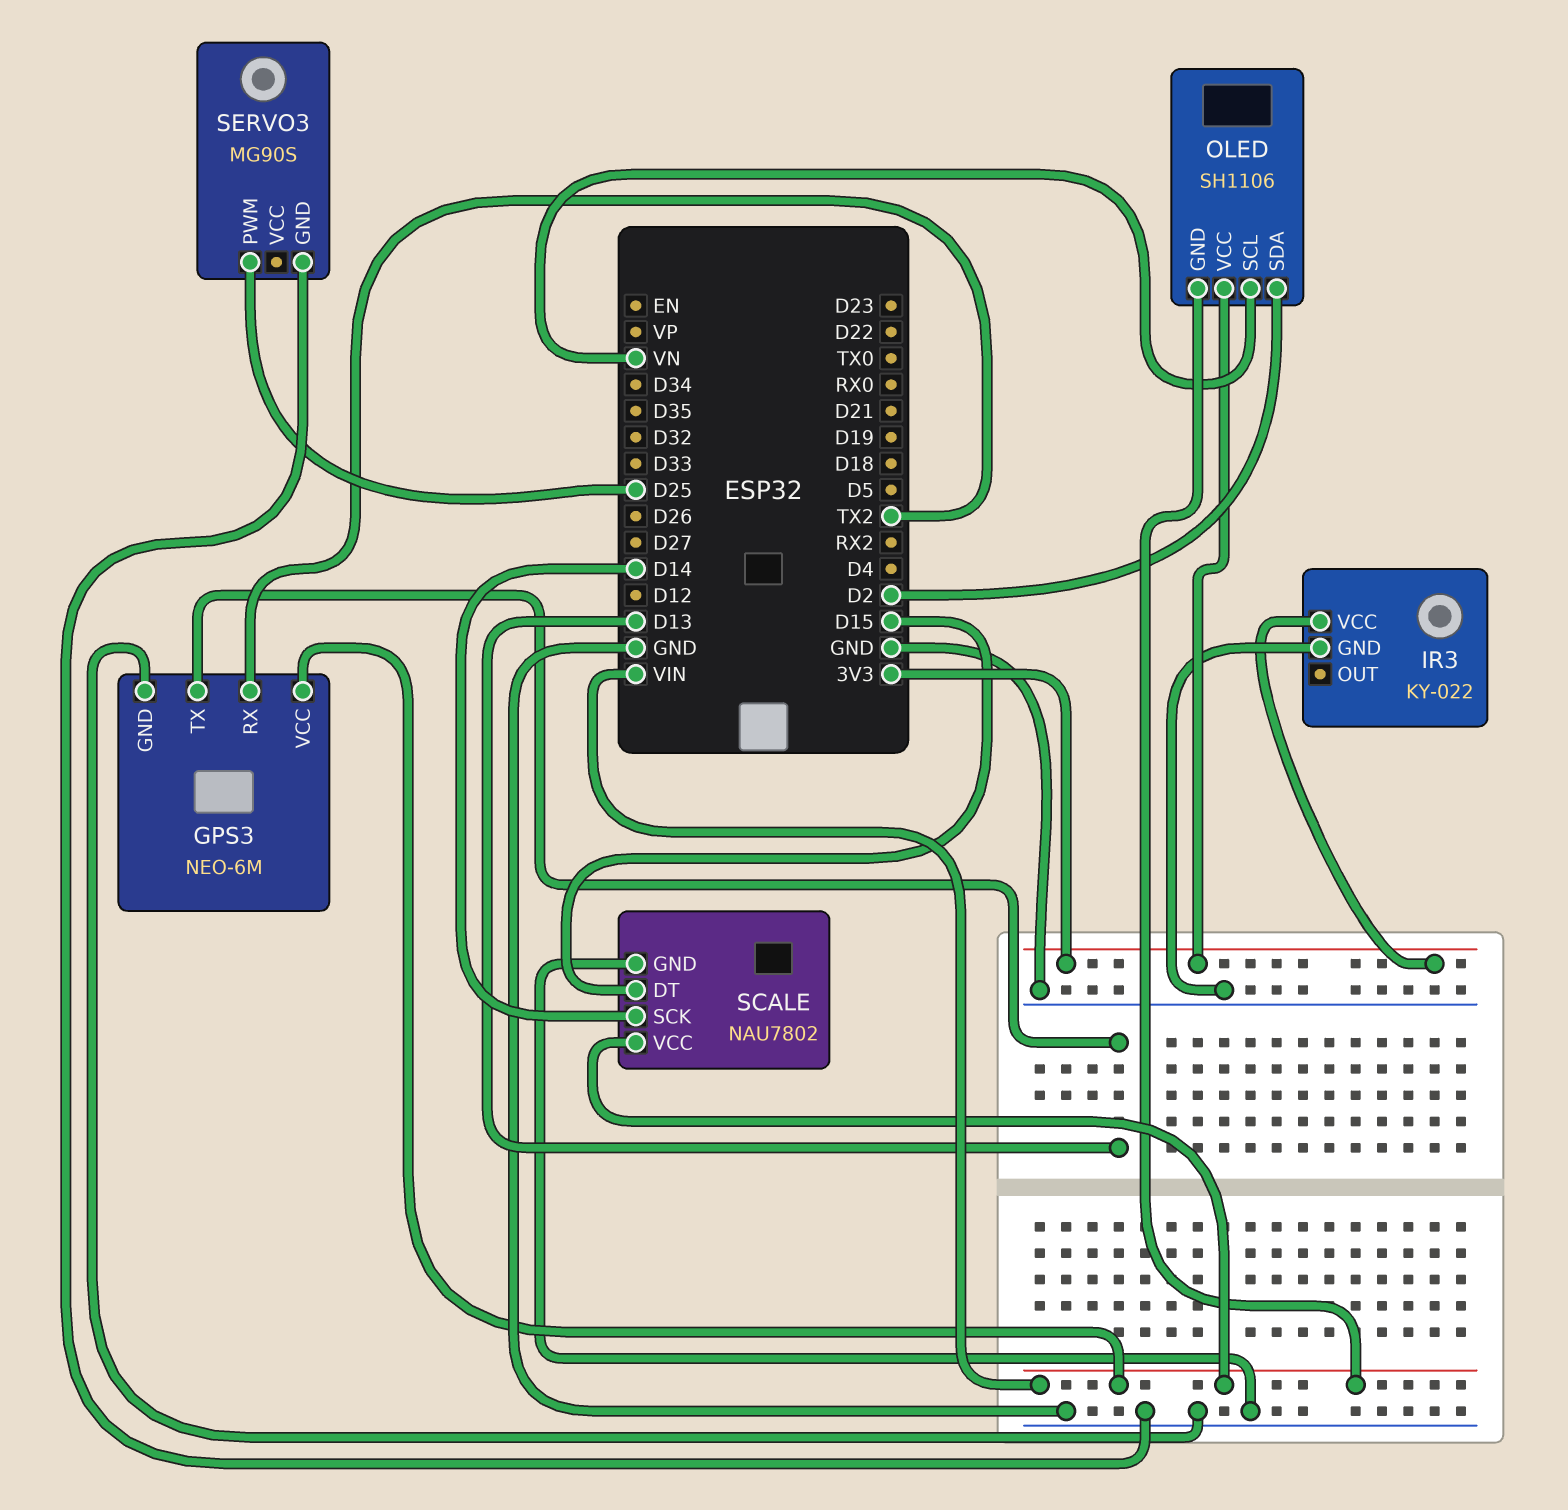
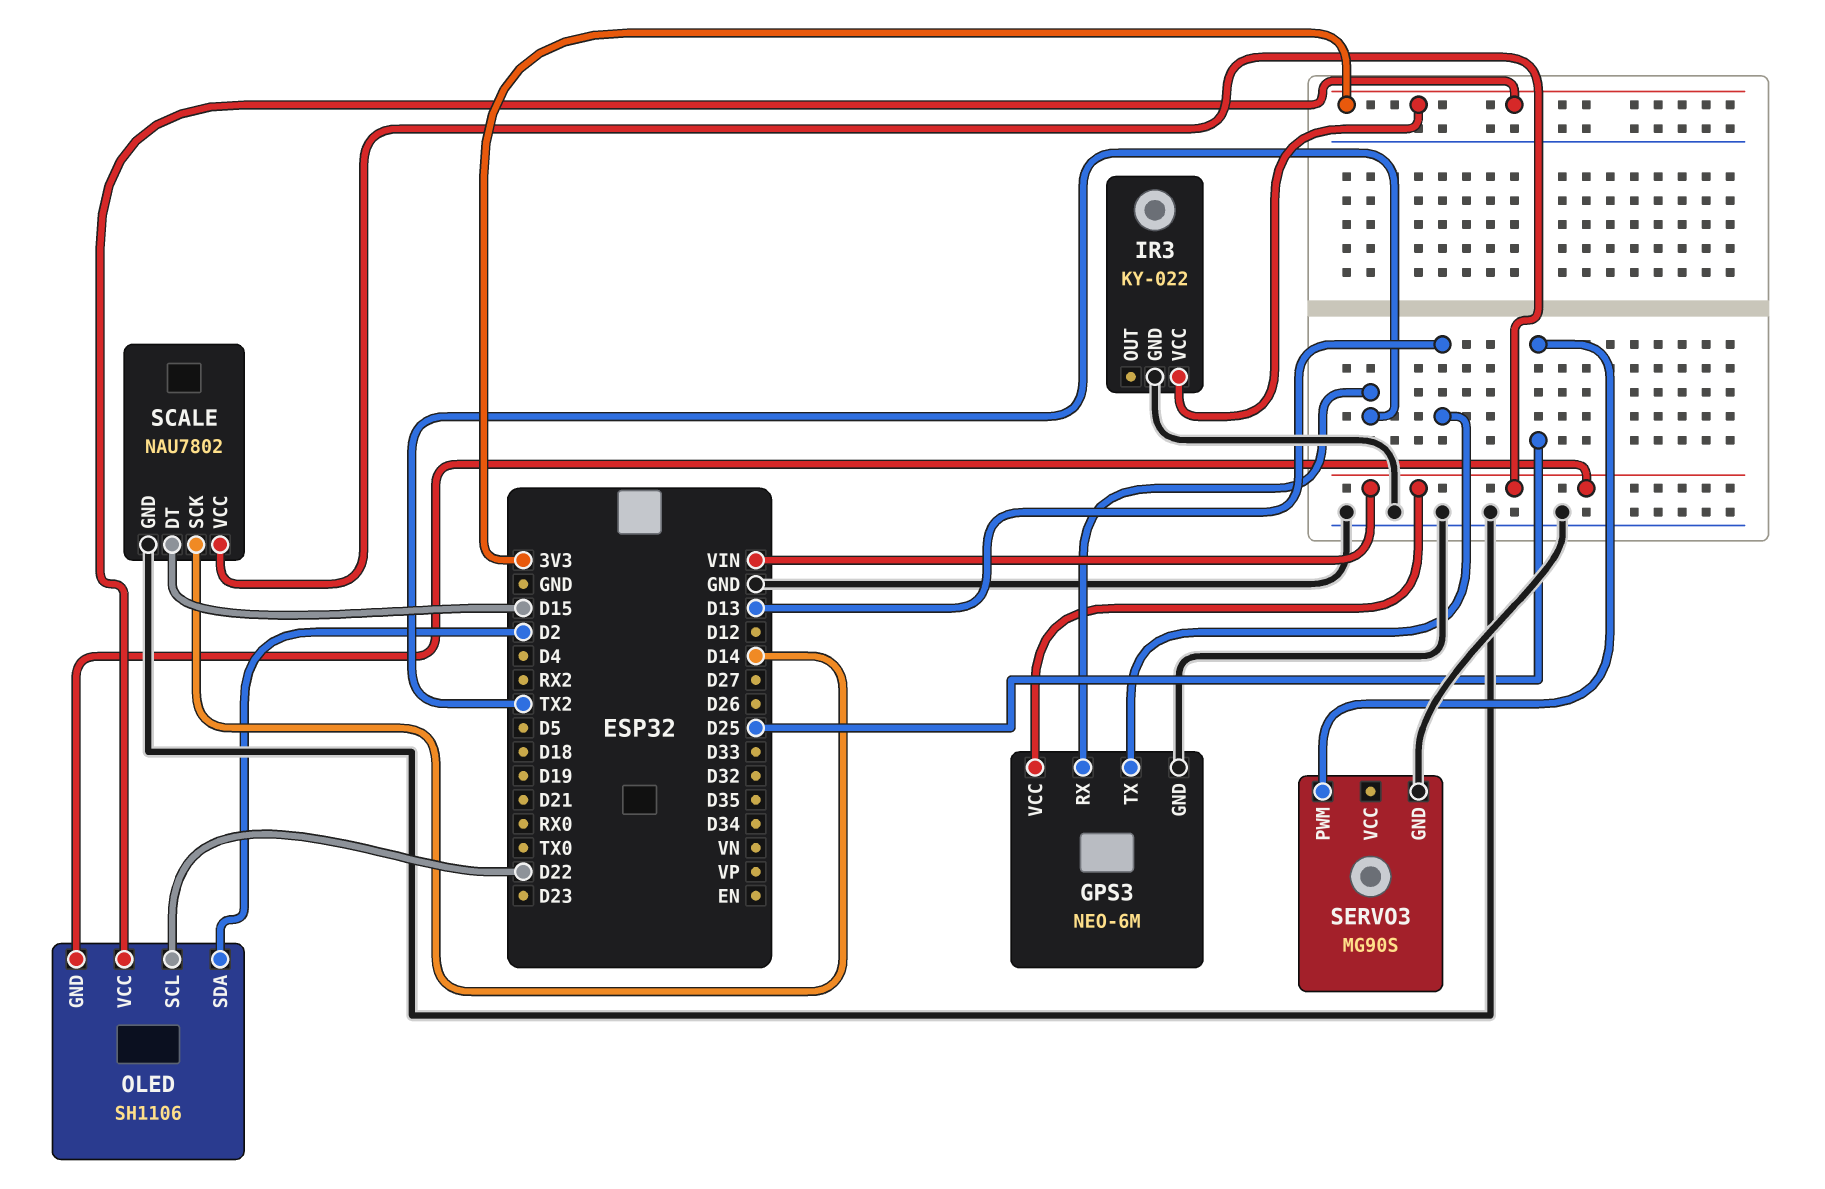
OLED pin SCL: VN -> D22

